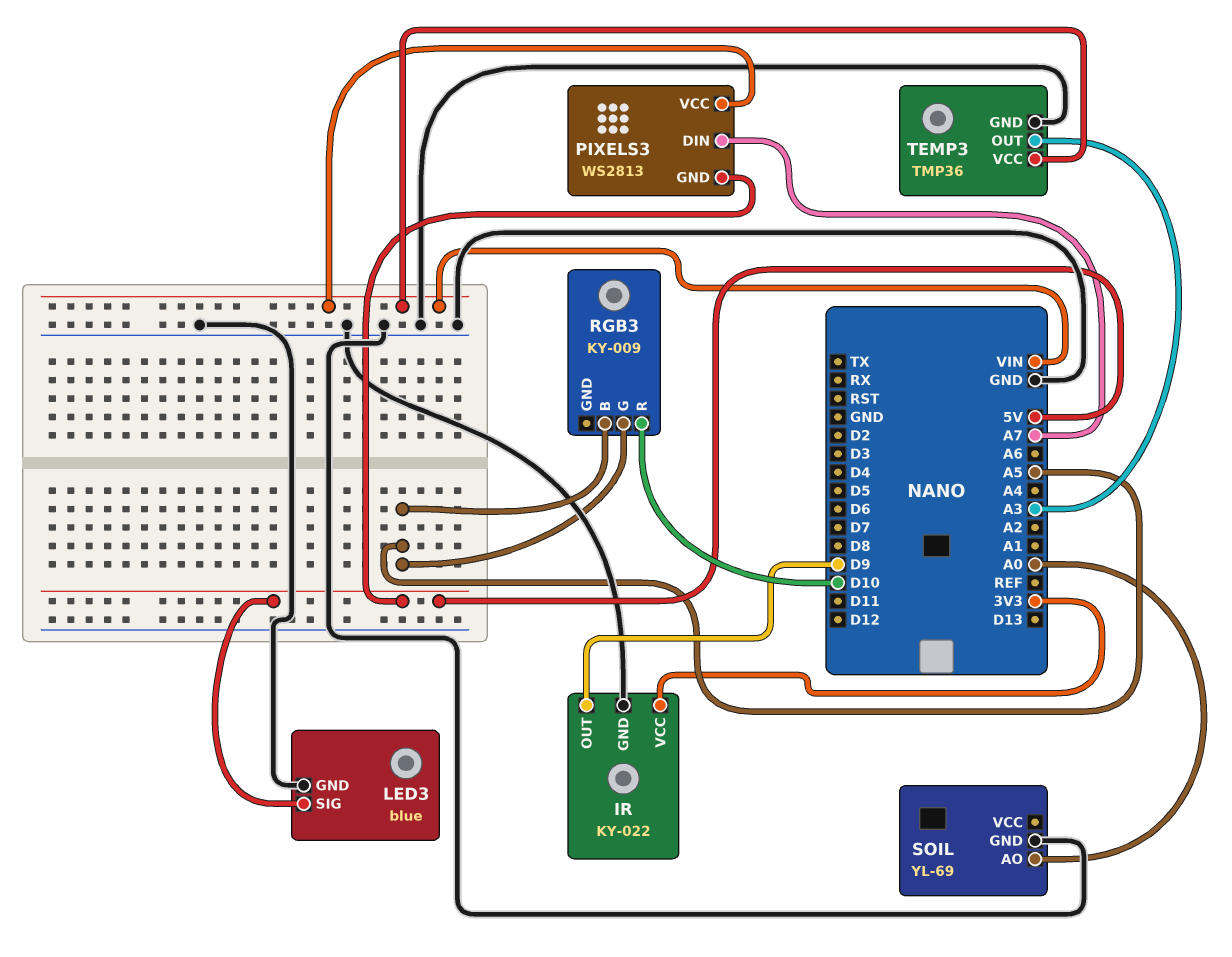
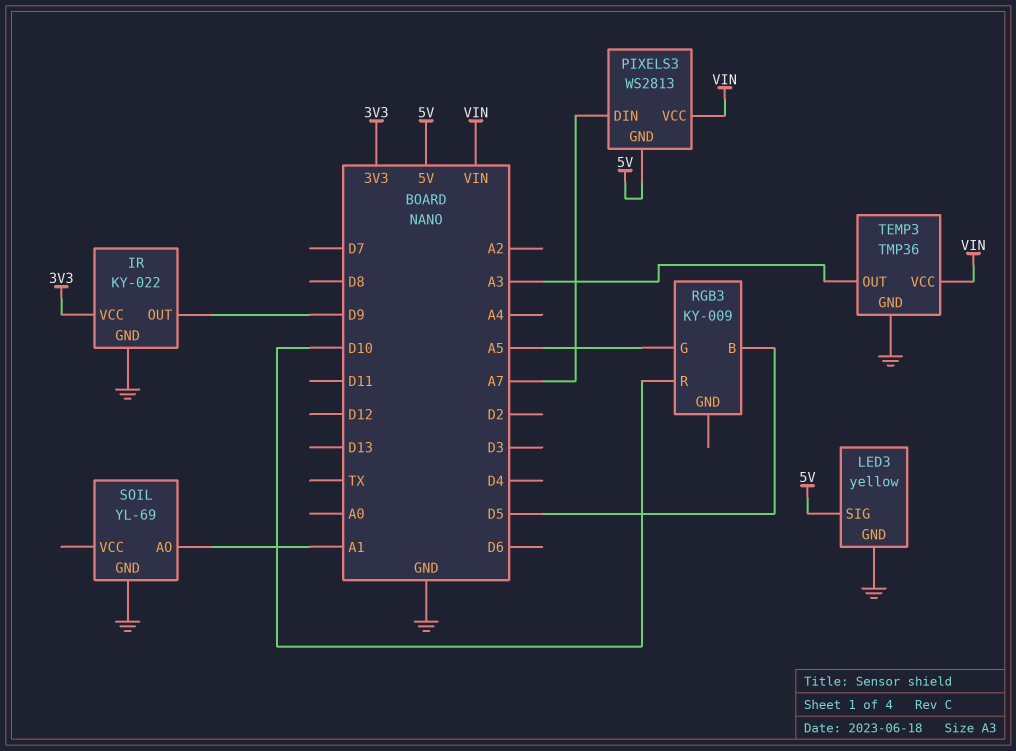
LED3: blue -> yellow
RGB3 pin B: A5 -> D5
SOIL pin AO: A0 -> A1

